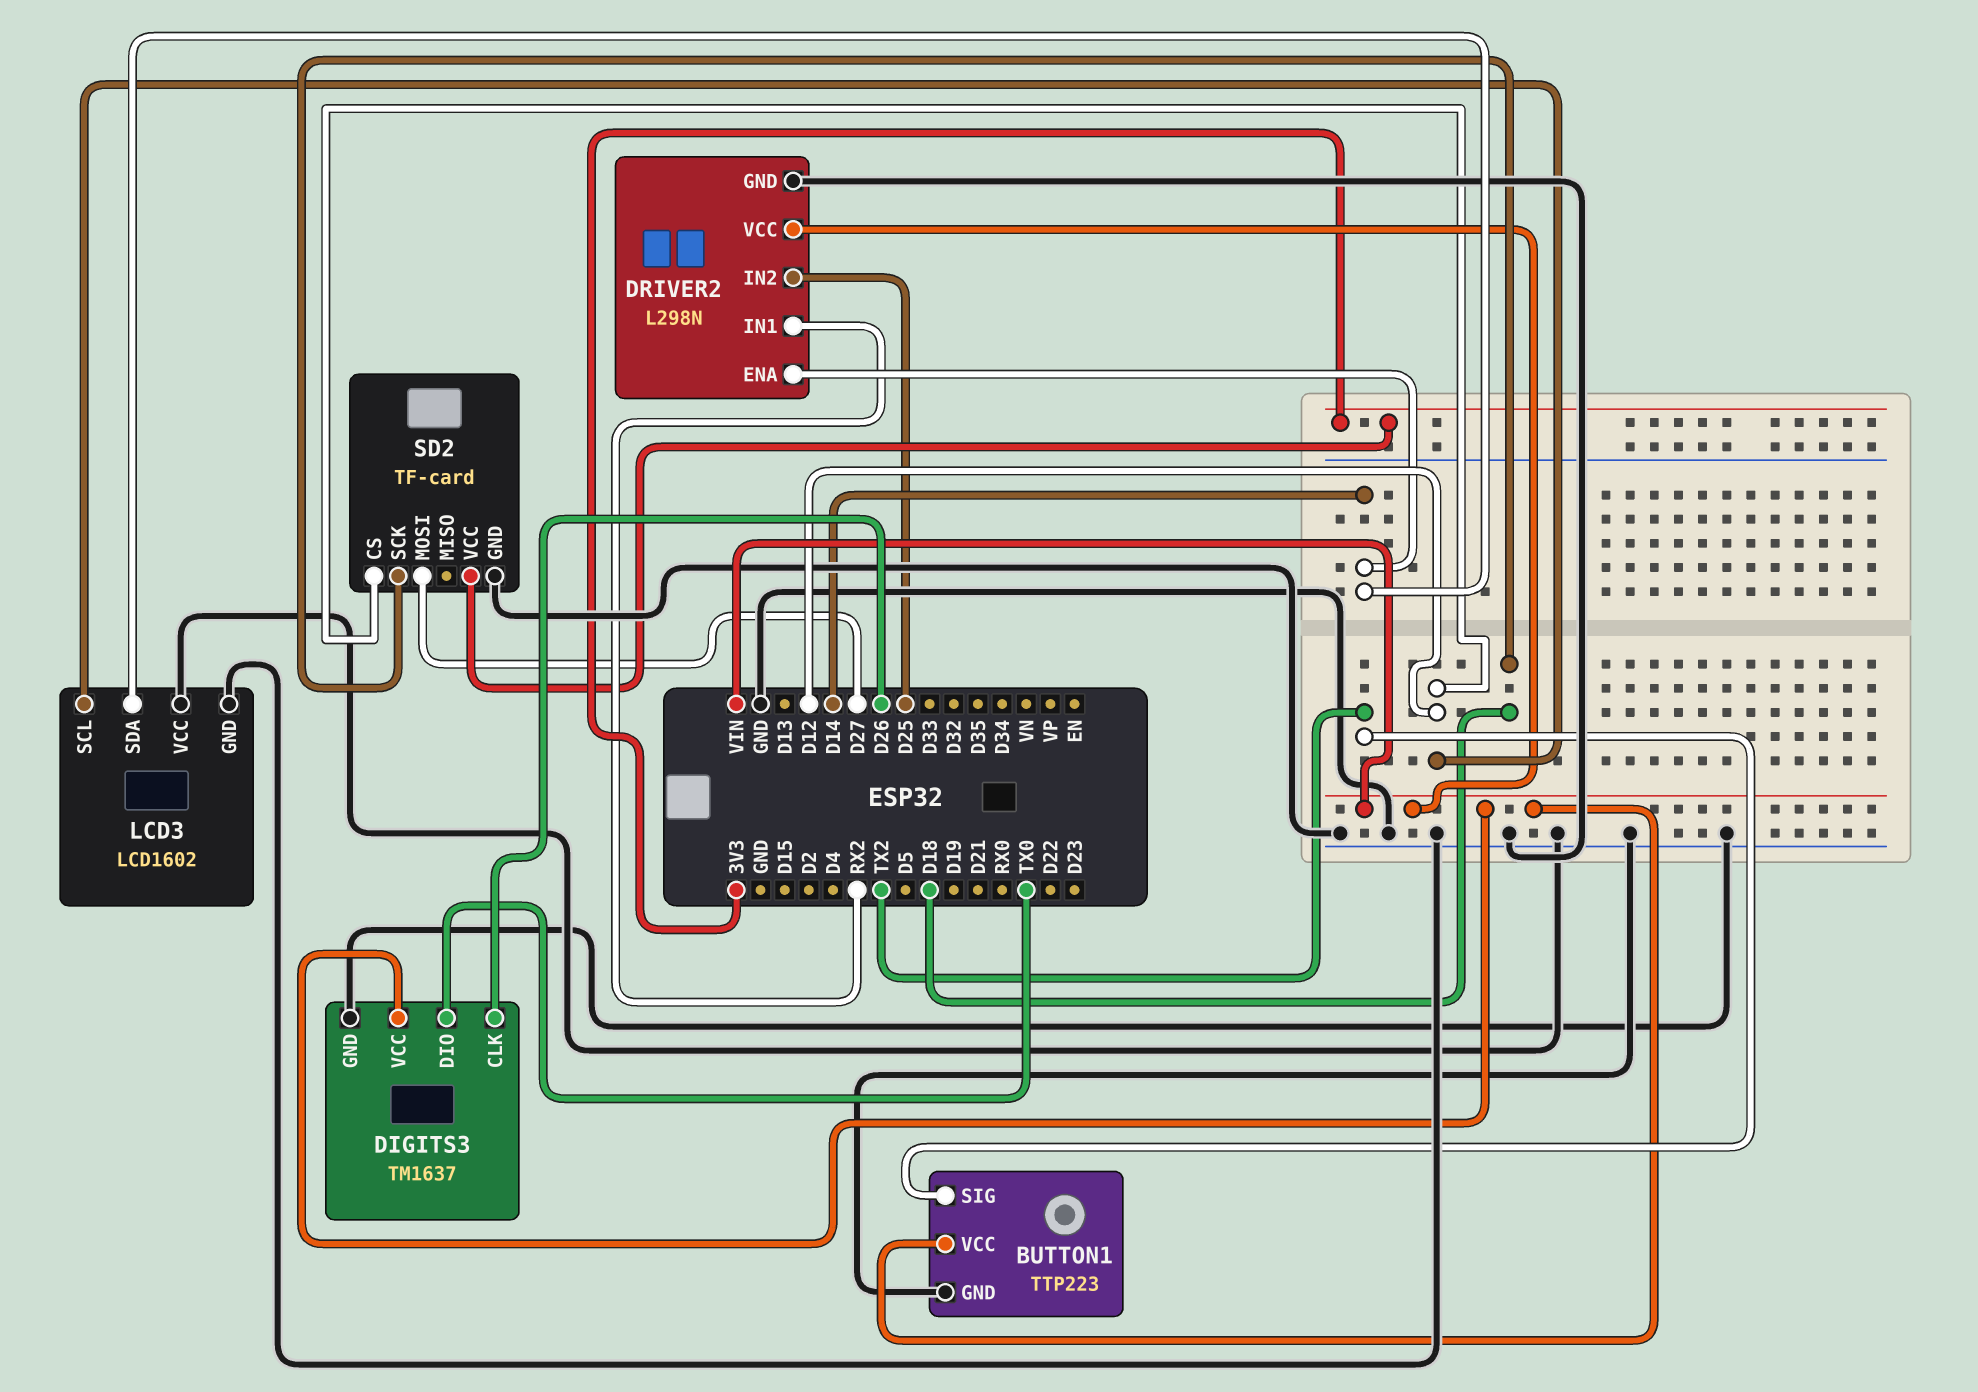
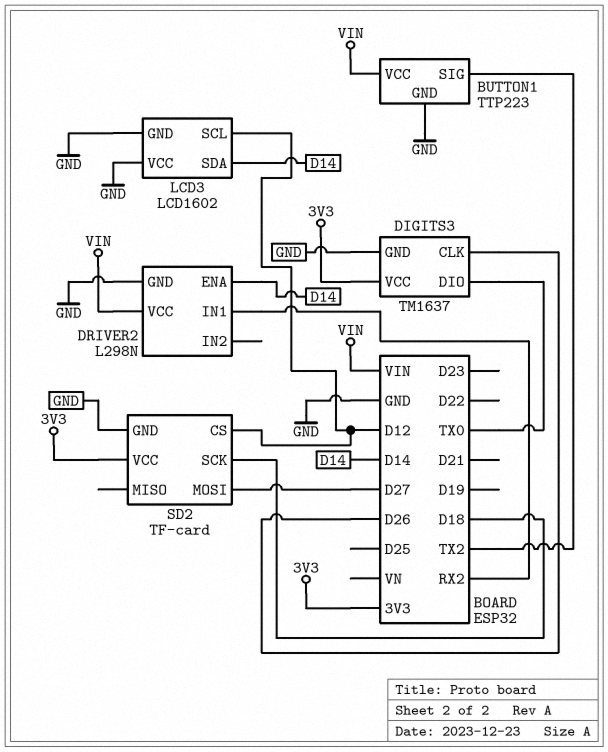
DIGITS3 pin VCC: VIN -> 3V3
DRIVER2 pin IN2: D25 -> none

